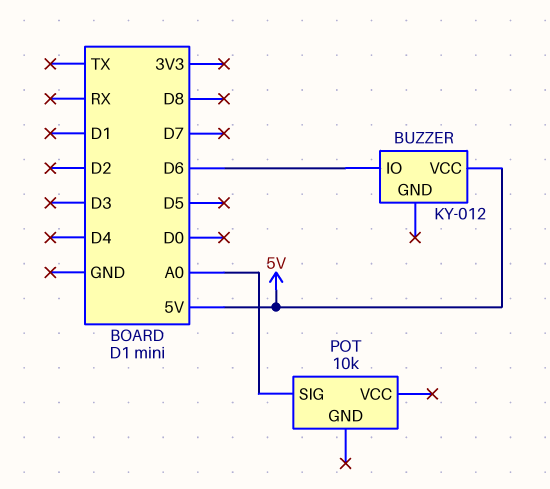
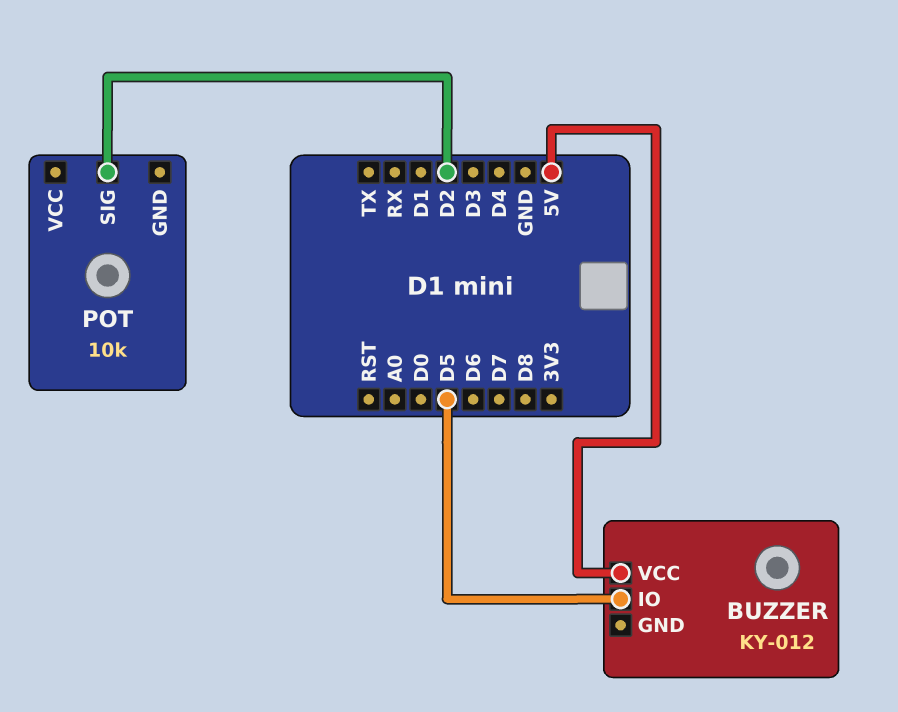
BUZZER pin IO: D6 -> D5
POT pin SIG: A0 -> D2

